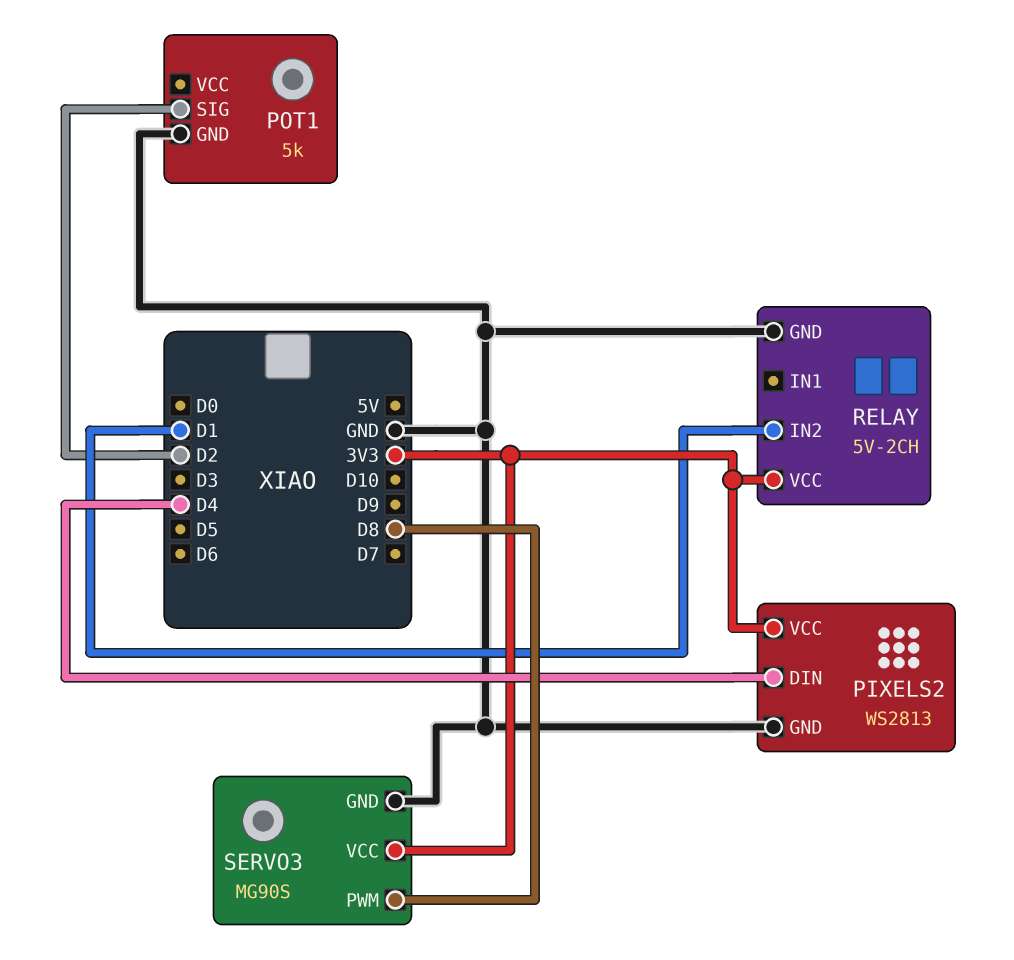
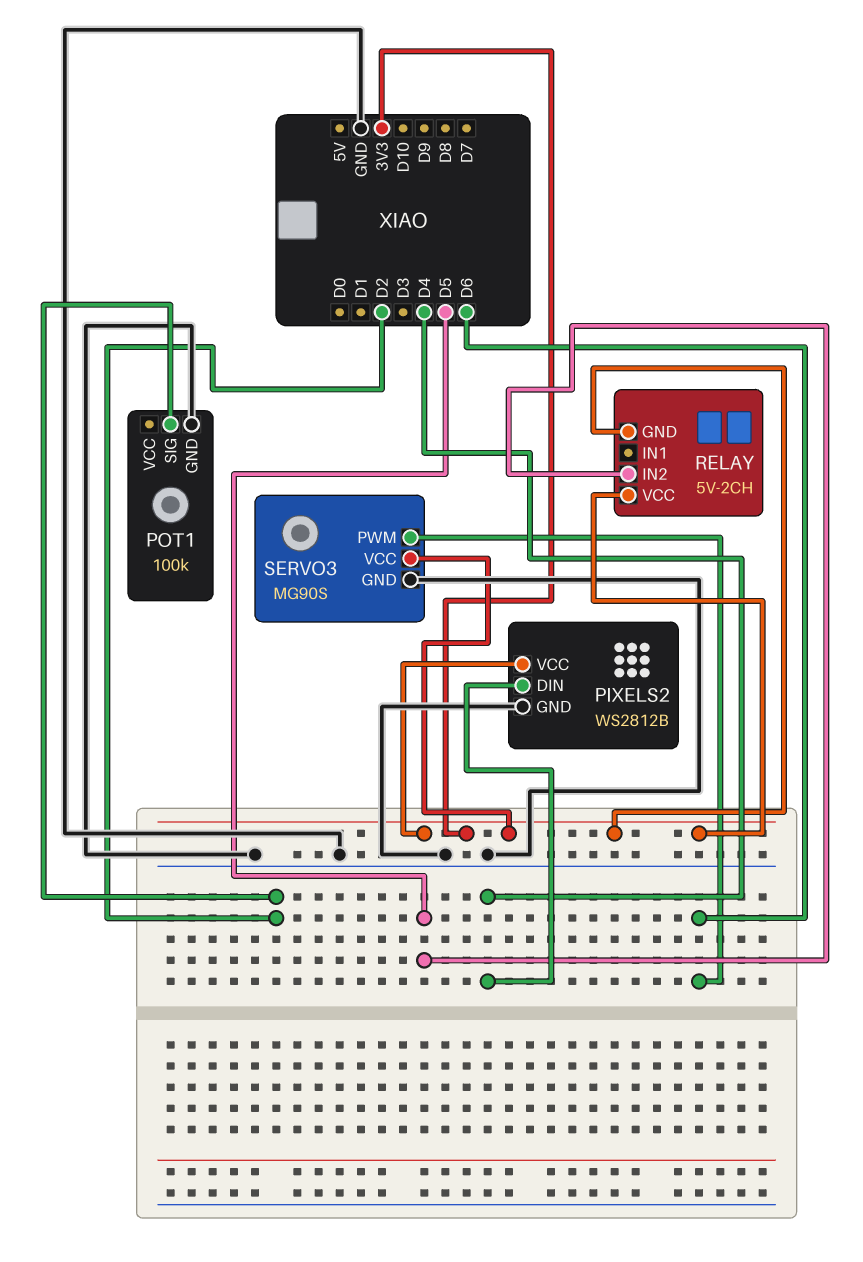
PIXELS2: WS2813 -> WS2812B
POT1: 5k -> 100k
RELAY pin GND: GND -> 3V3
RELAY pin IN2: D1 -> D5
SERVO3 pin PWM: D8 -> D6

